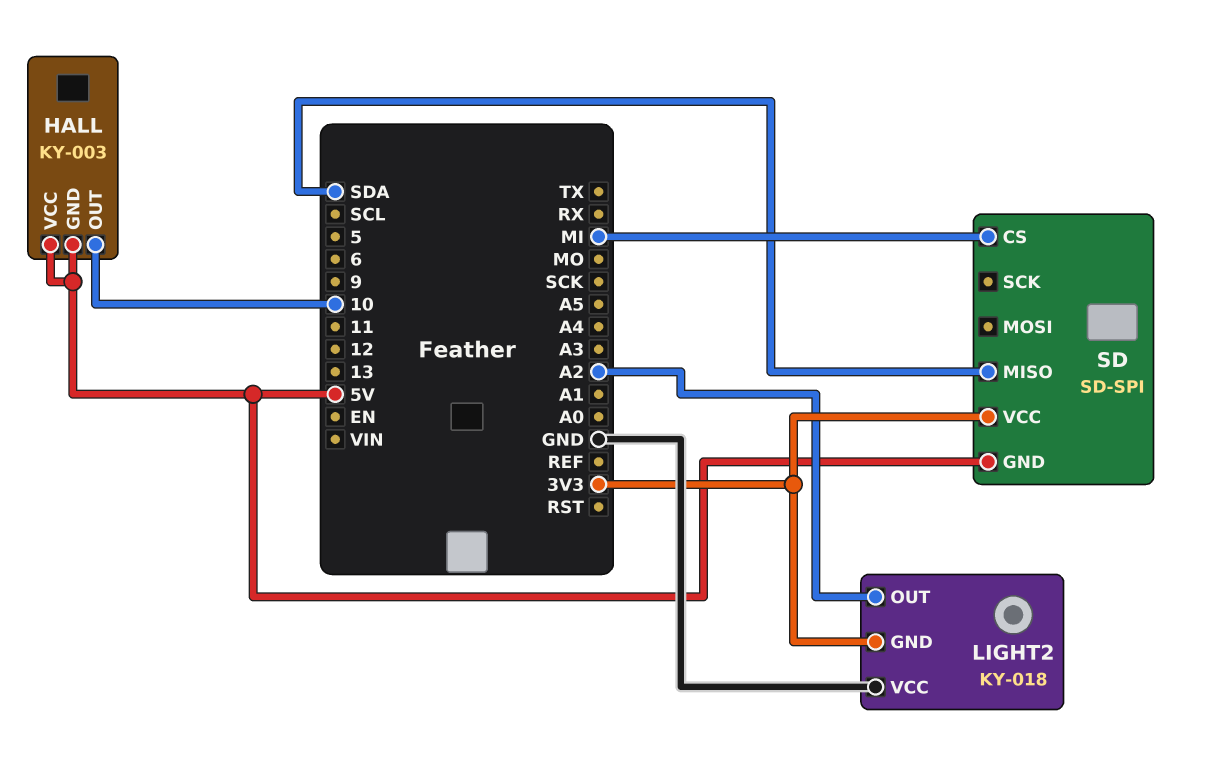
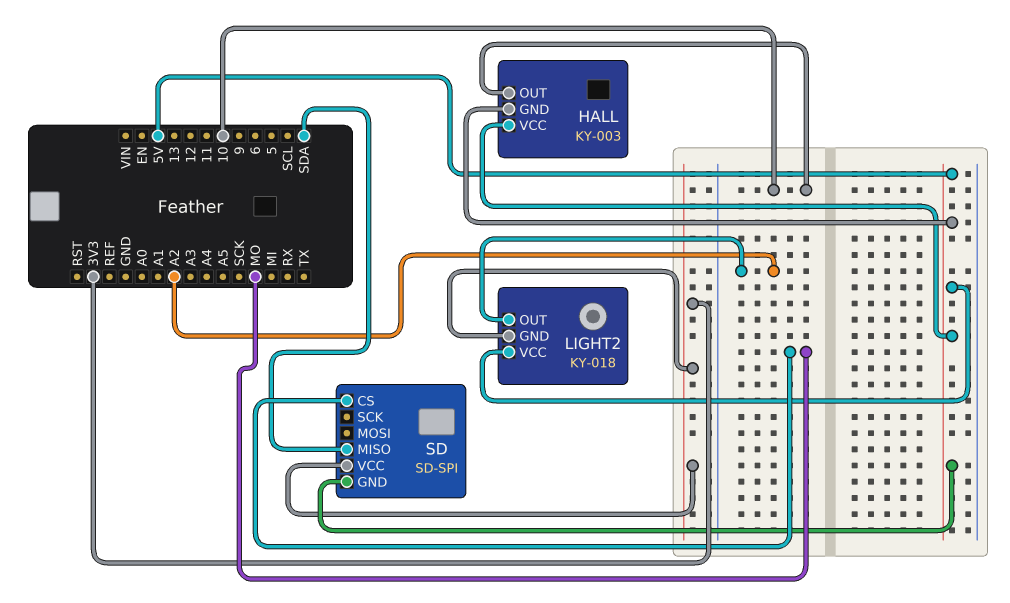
LIGHT2 pin VCC: GND -> 5V
SD pin CS: MI -> MO

